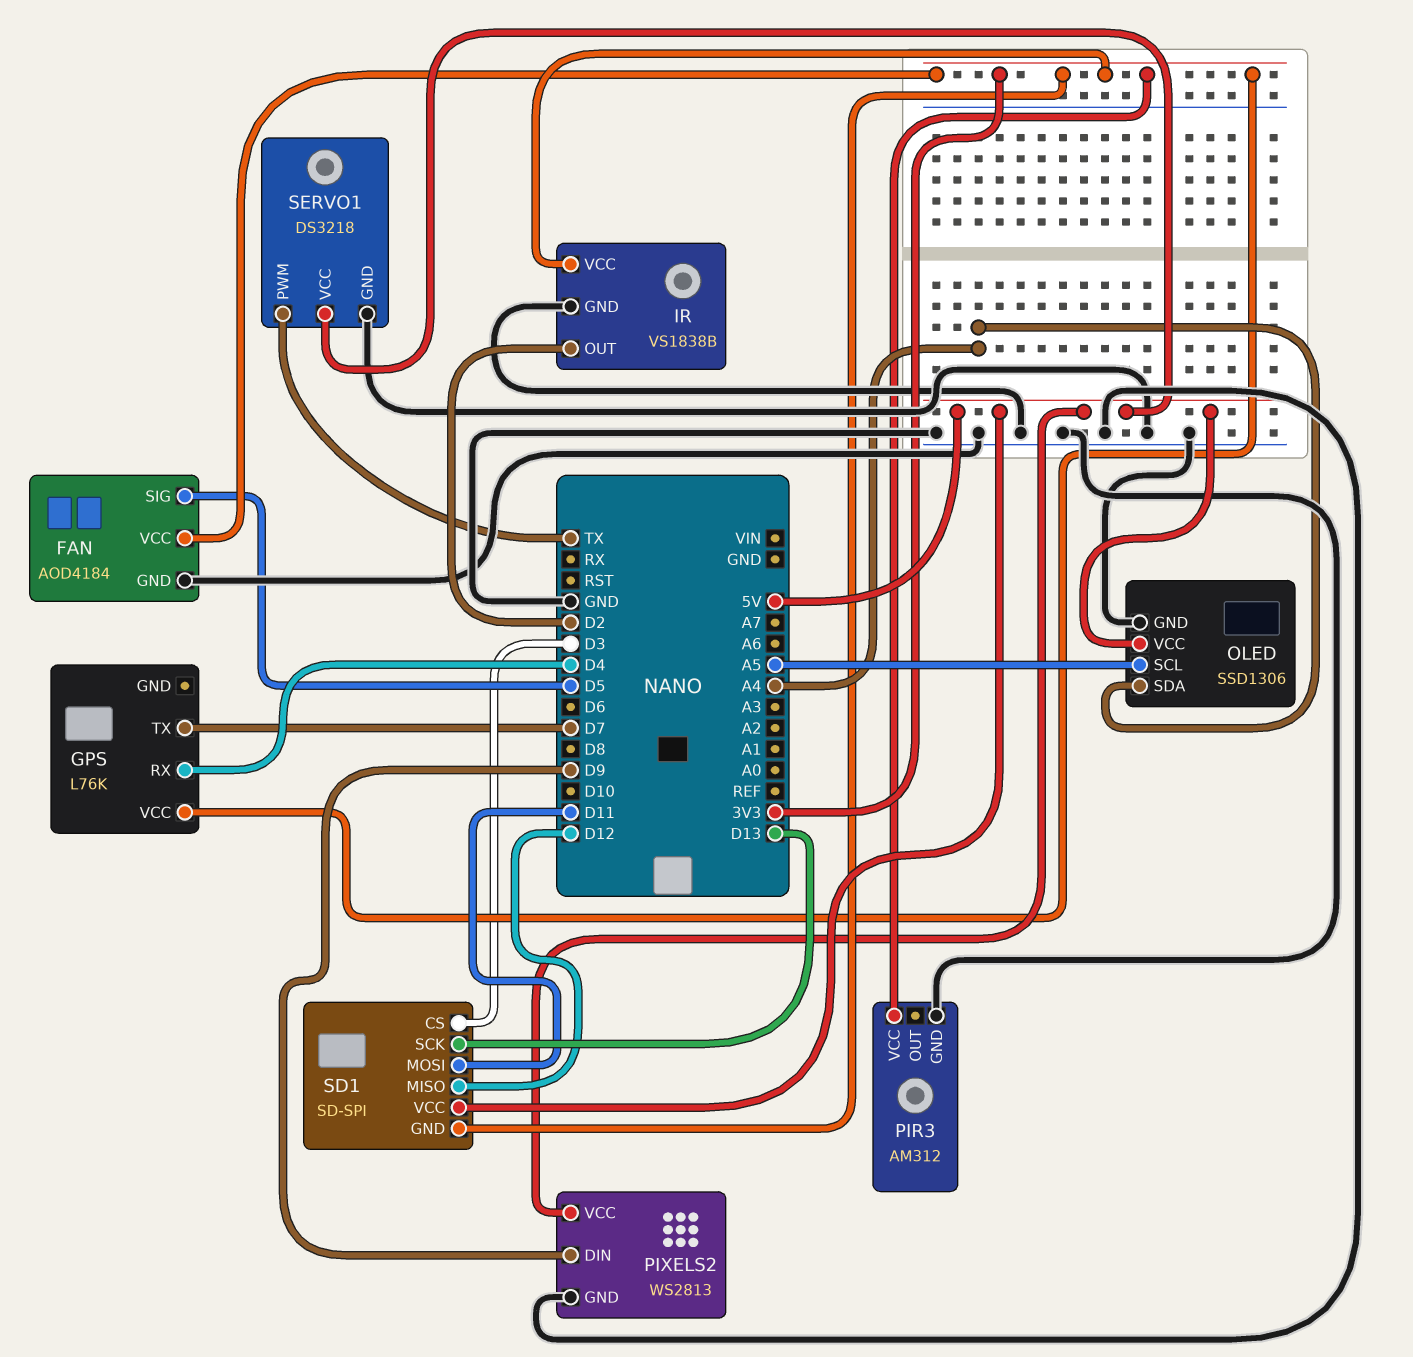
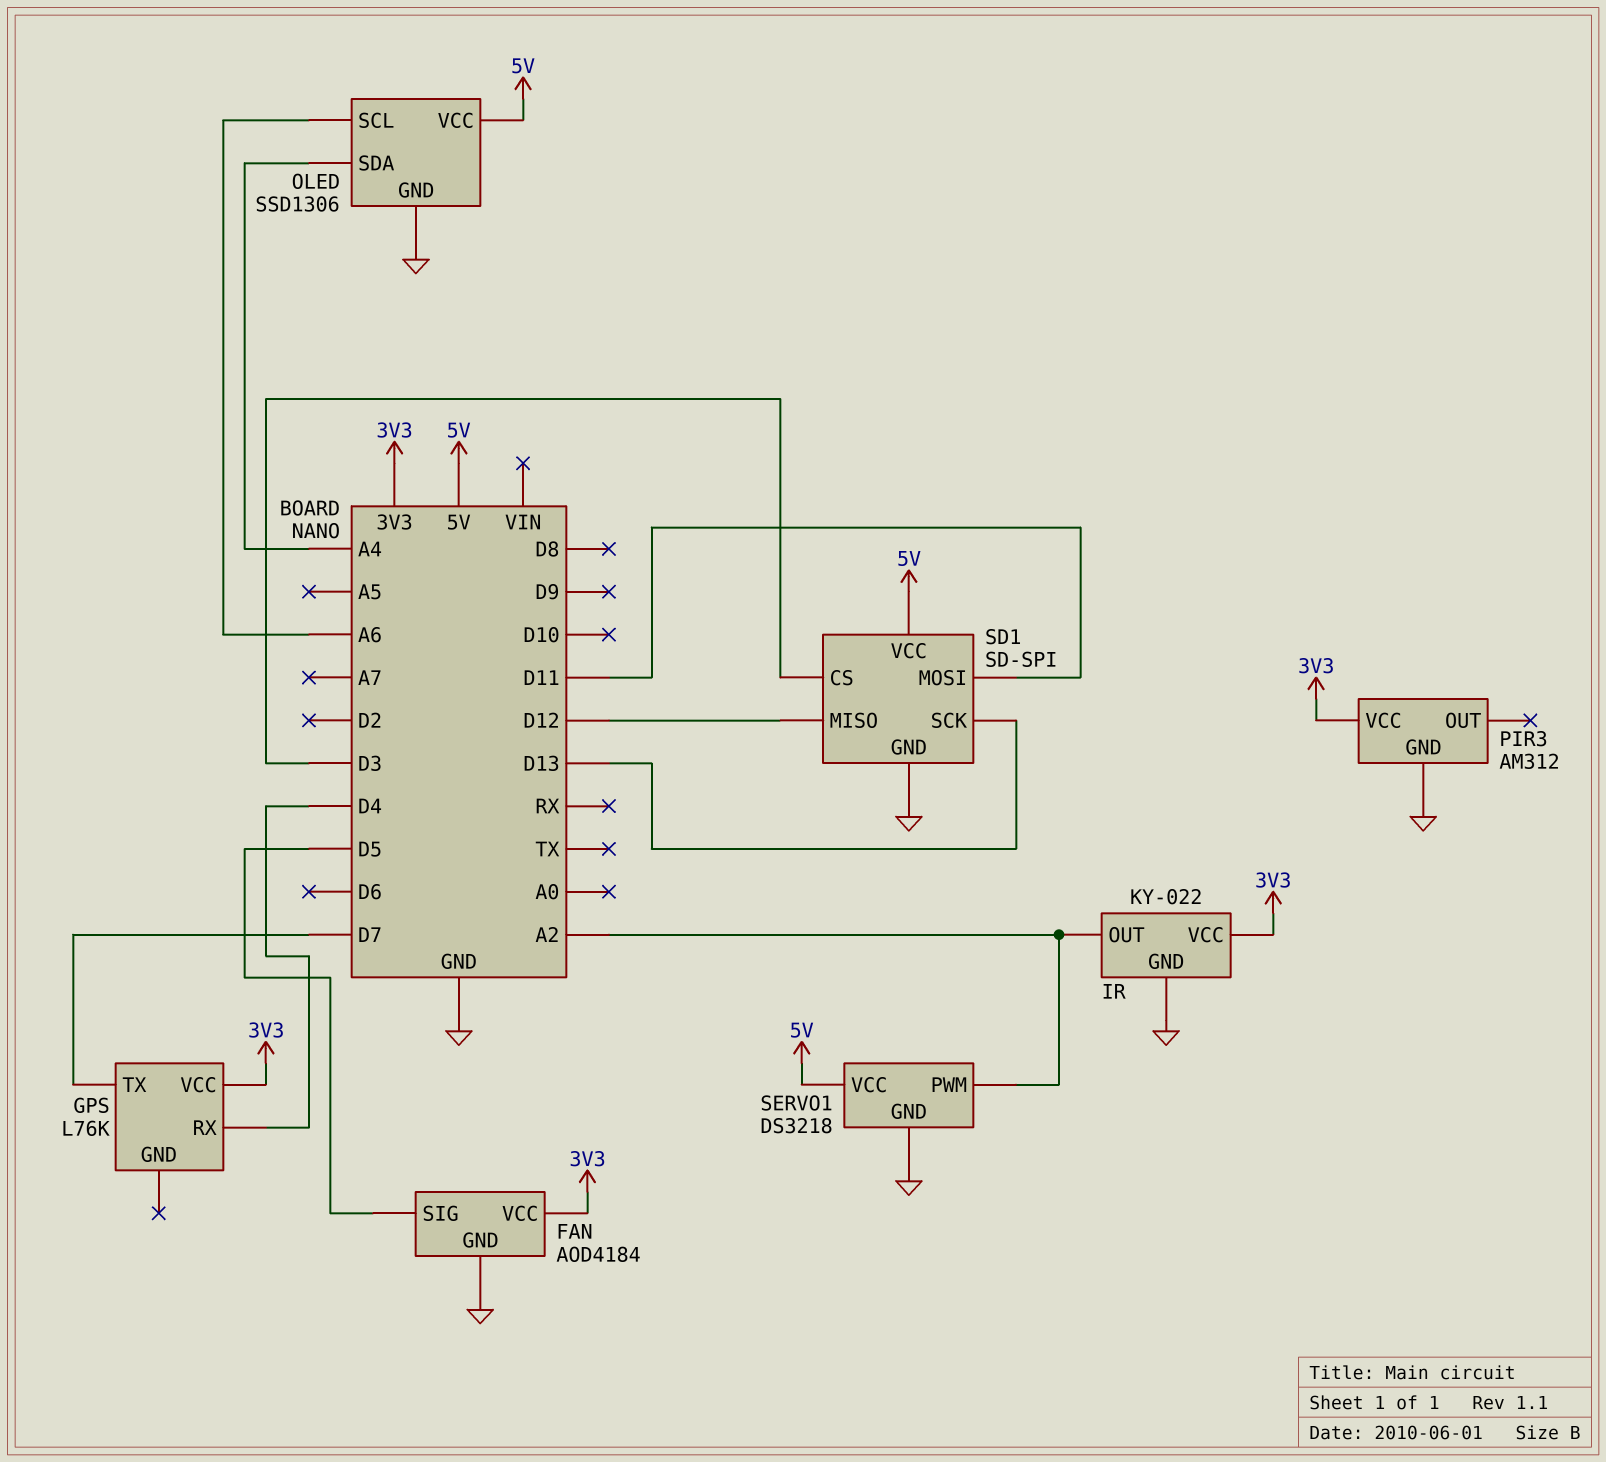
IR: VS1838B -> KY-022
IR pin OUT: D2 -> A2
OLED pin SCL: A5 -> A6
PIXELS2: WS2813 -> none
PIXELS2 pin DIN: D9 -> none
PIXELS2 pin GND: GND -> none
PIXELS2 pin VCC: 5V -> none
SD1 pin GND: 3V3 -> GND
SERVO1 pin PWM: TX -> A2

